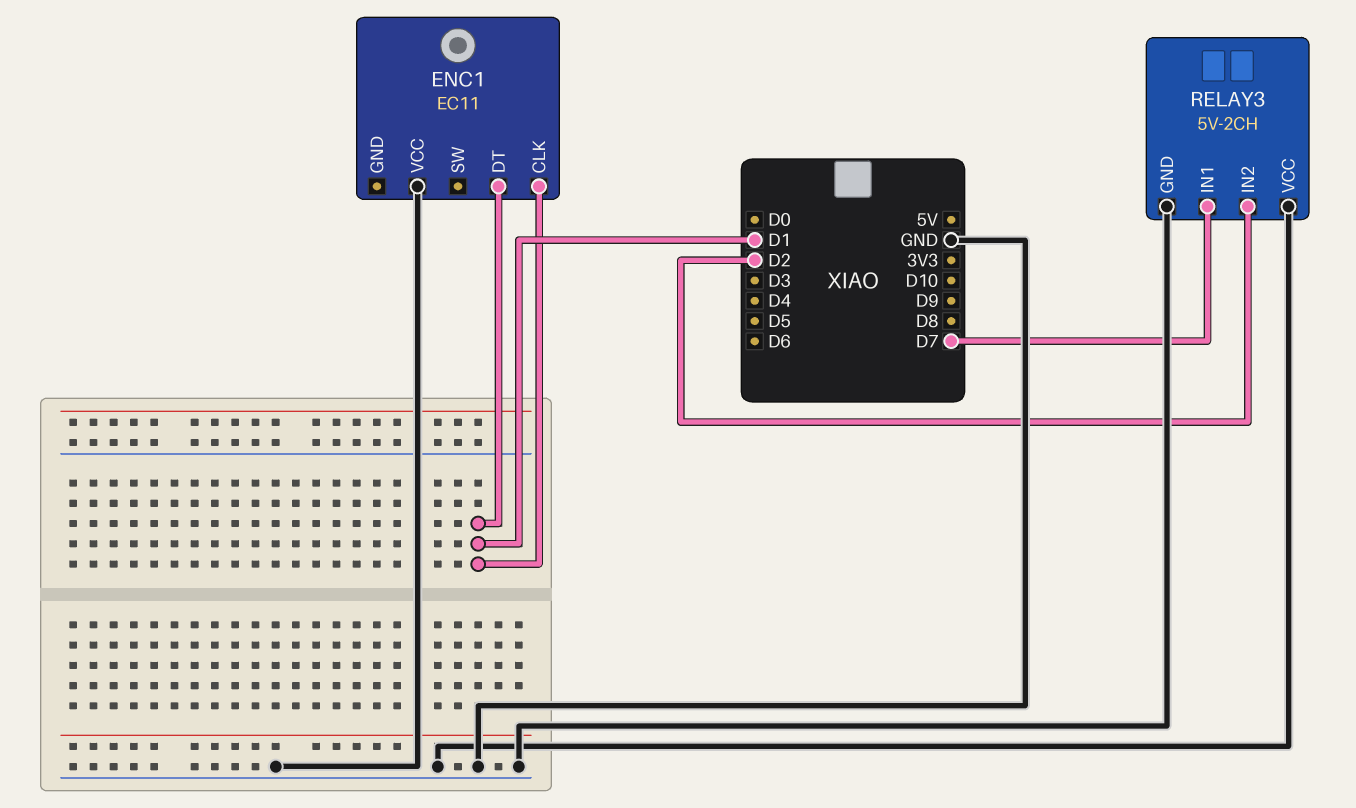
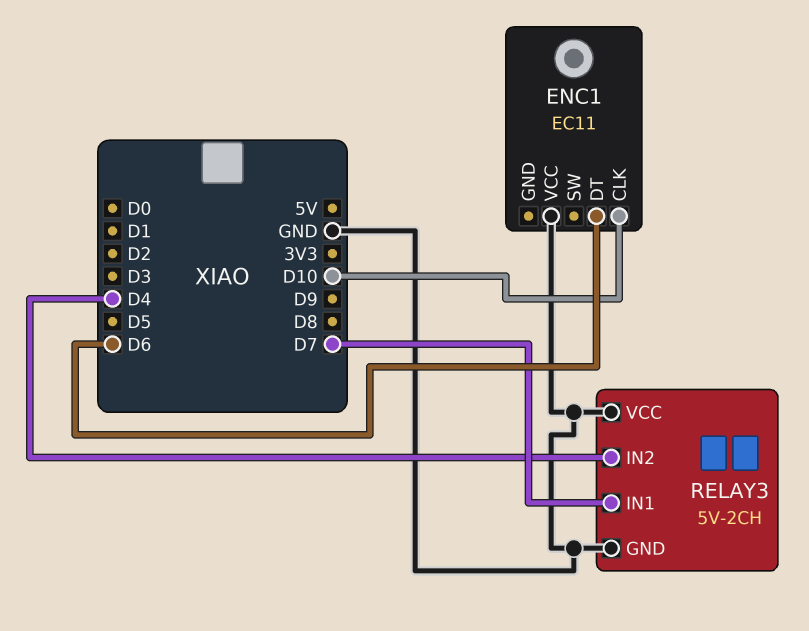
ENC1 pin CLK: D1 -> D10
ENC1 pin DT: D1 -> D6
RELAY3 pin IN2: D2 -> D4

